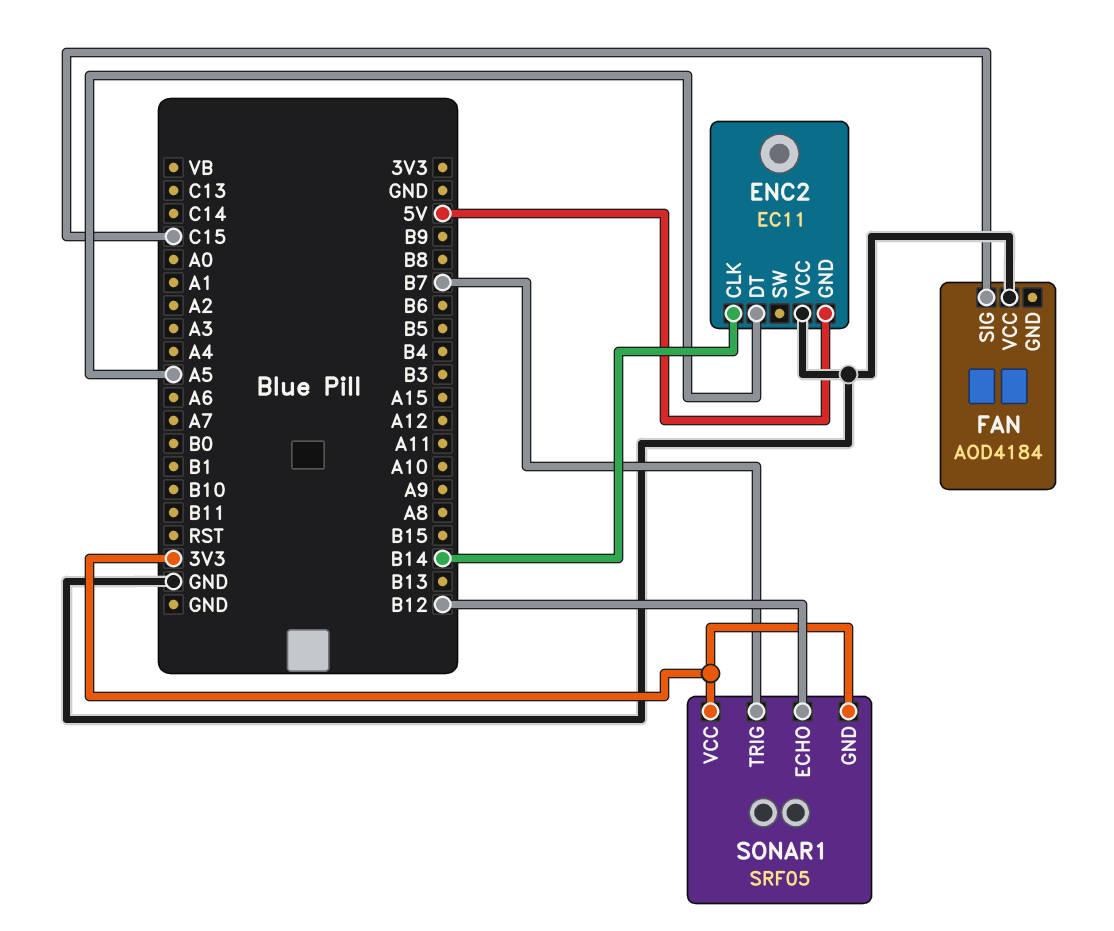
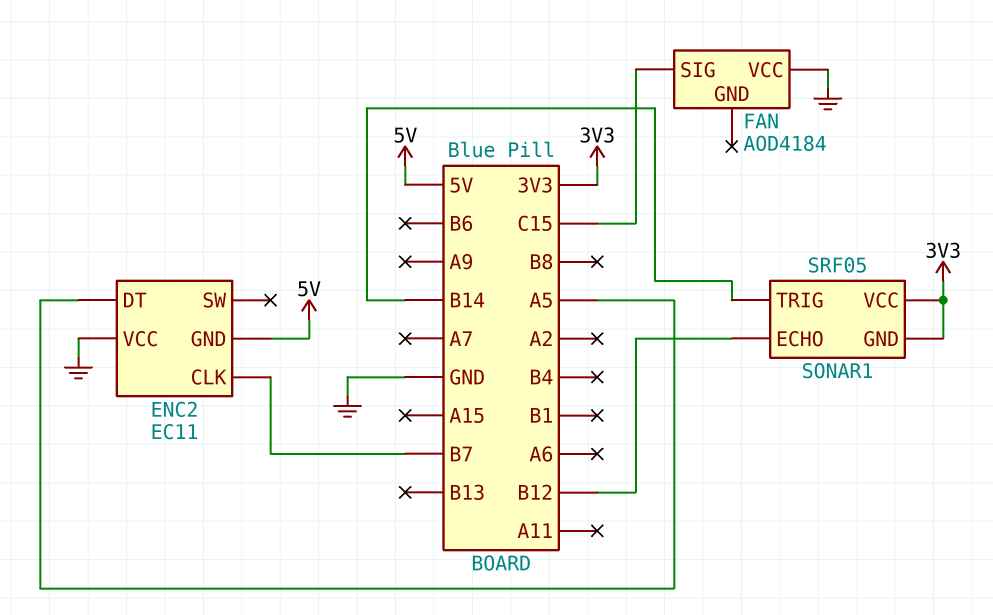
ENC2 pin CLK: B14 -> B7
SONAR1 pin TRIG: B7 -> B14

